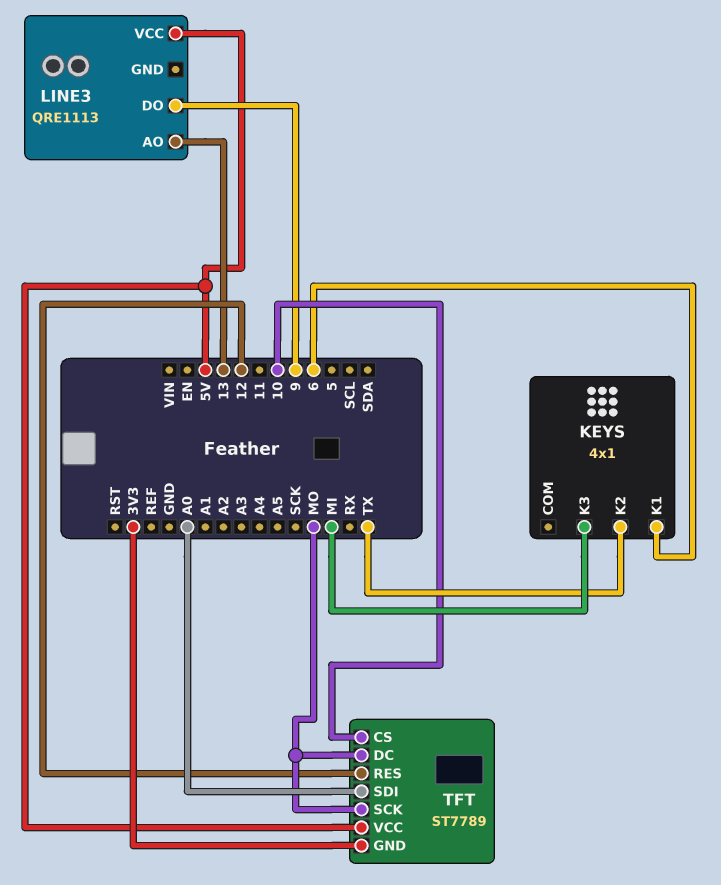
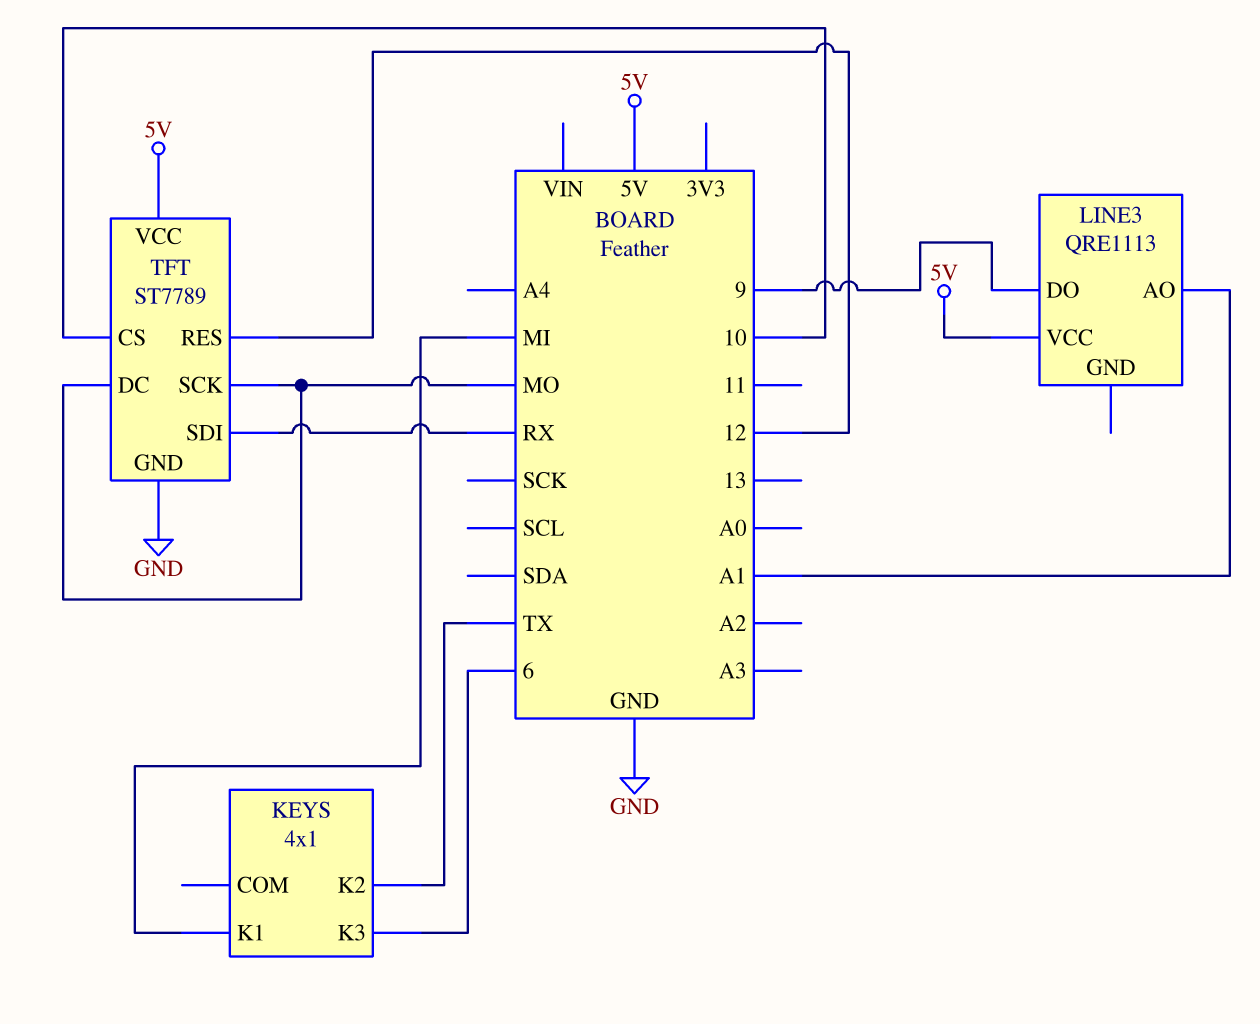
KEYS pin K1: 6 -> MI
KEYS pin K3: MI -> 6
LINE3 pin AO: 13 -> A1
TFT pin GND: 3V3 -> GND
TFT pin SDI: A0 -> RX

